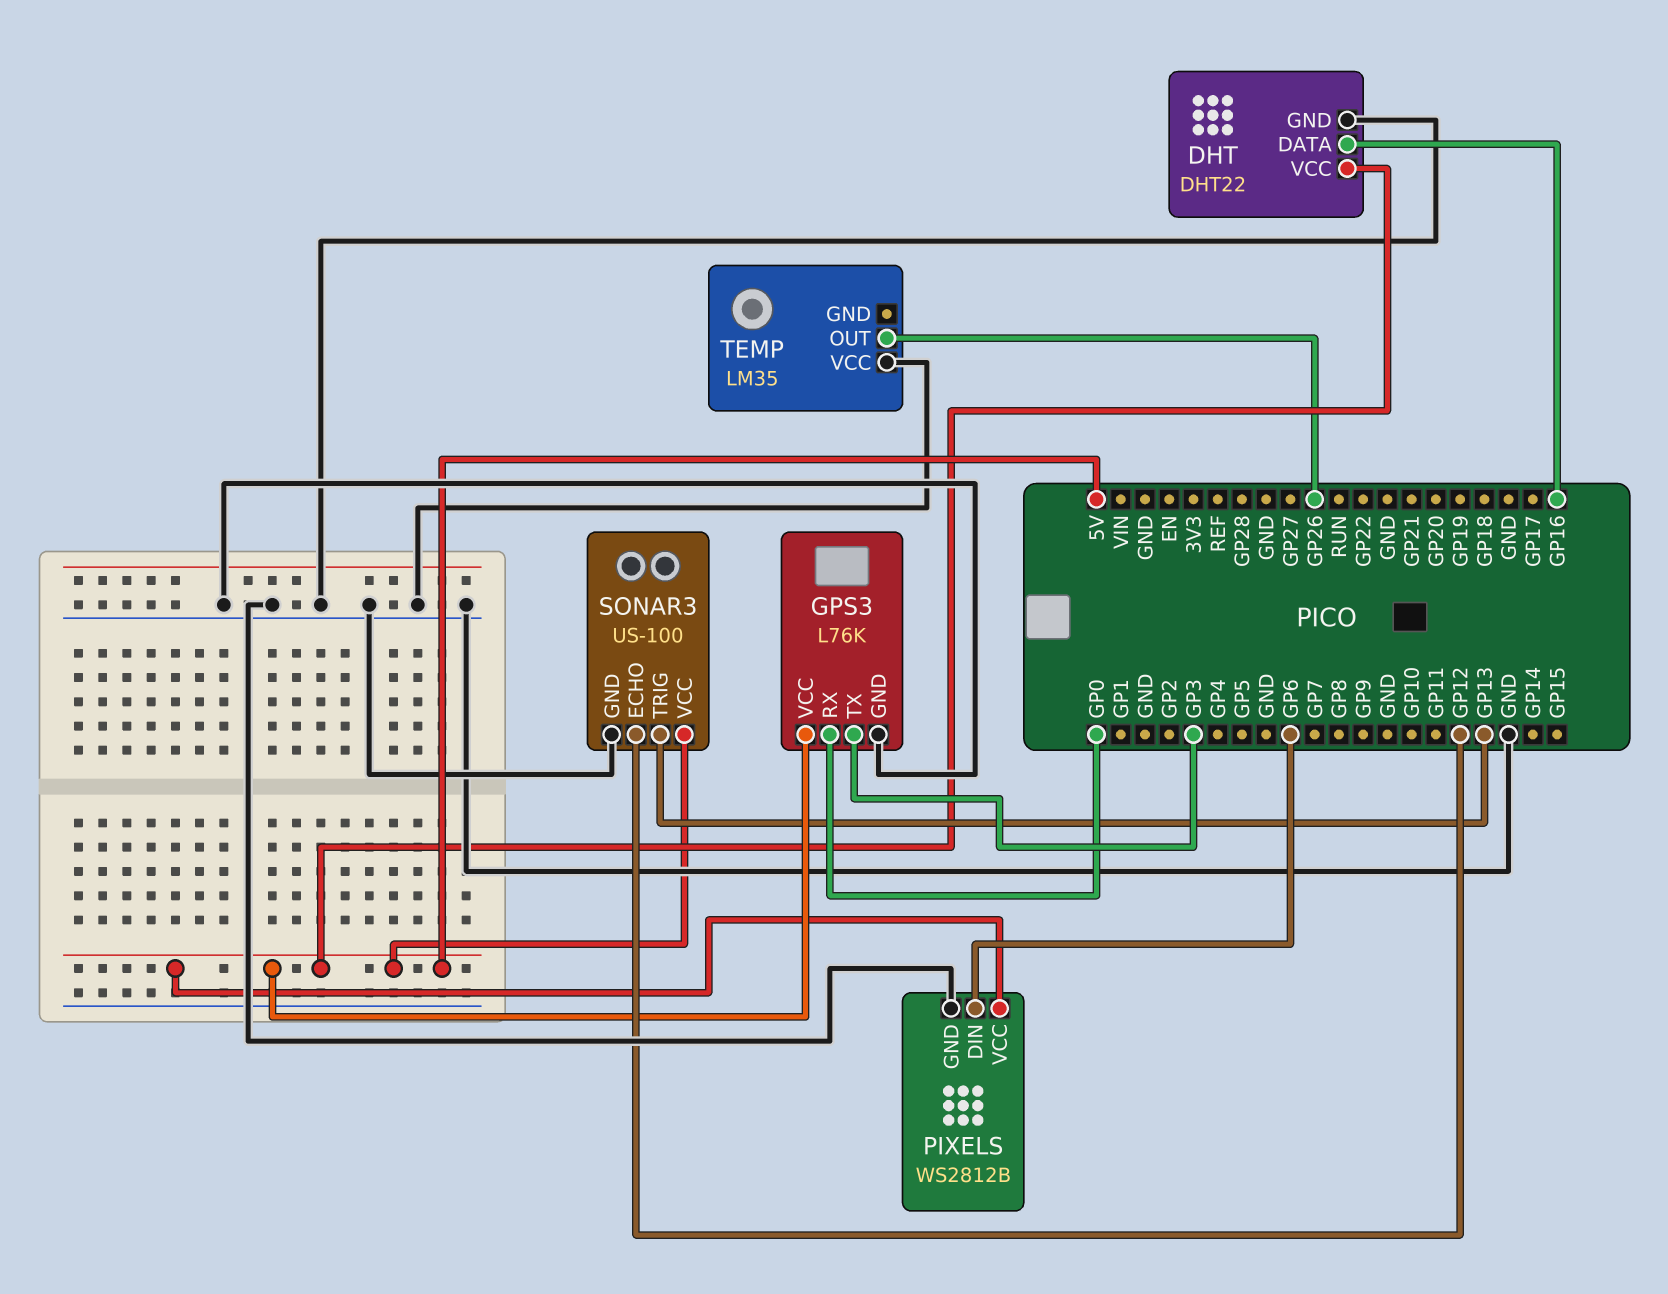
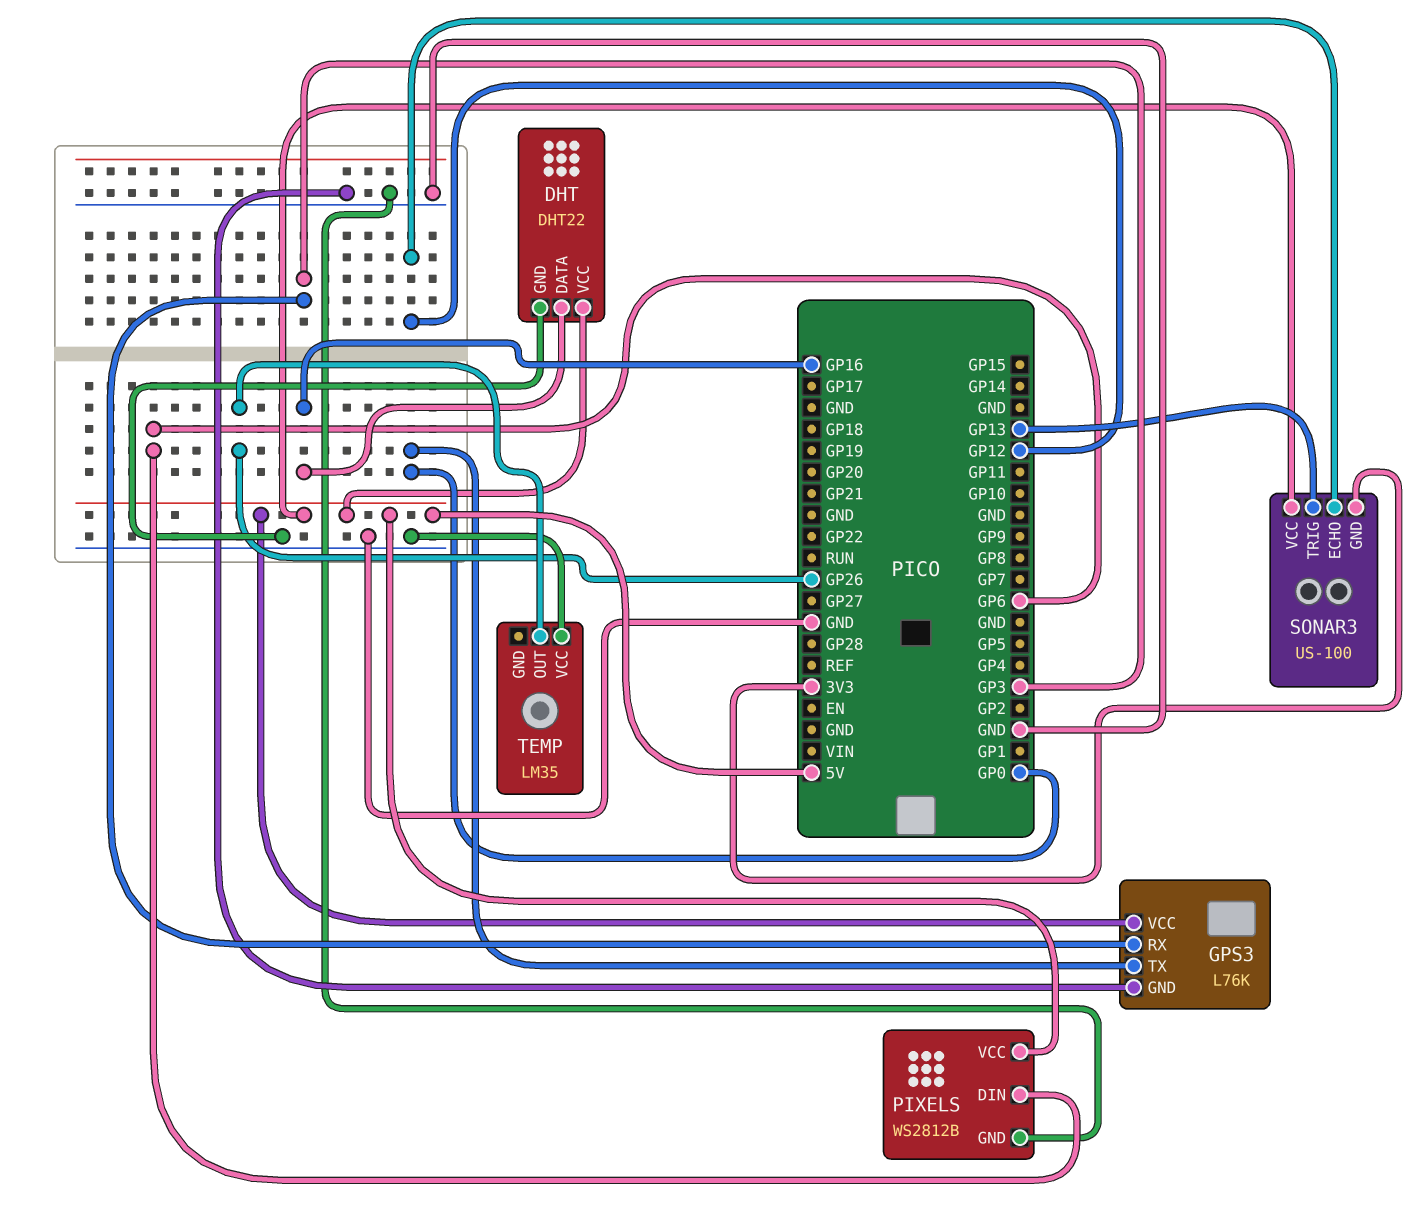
GPS3 pin RX: GP0 -> GP3
GPS3 pin TX: GP3 -> GP0
SONAR3 pin GND: GND -> 3V3

